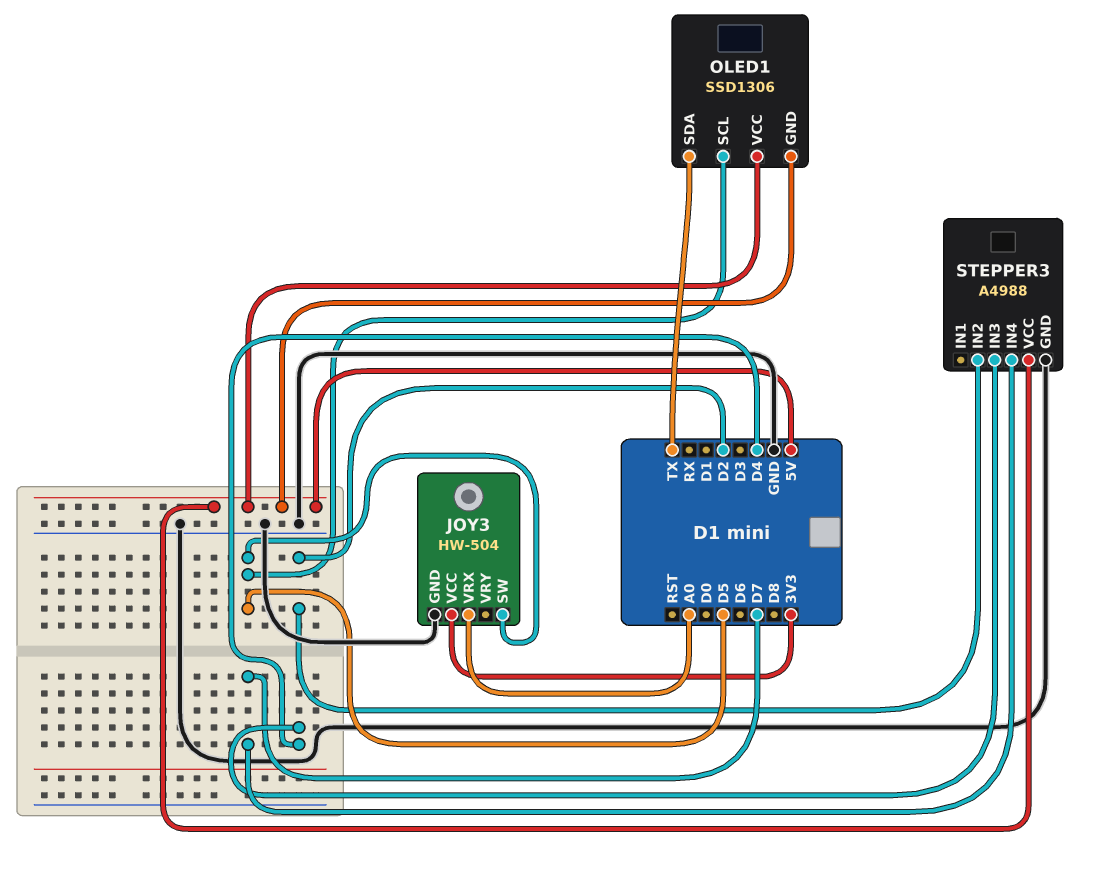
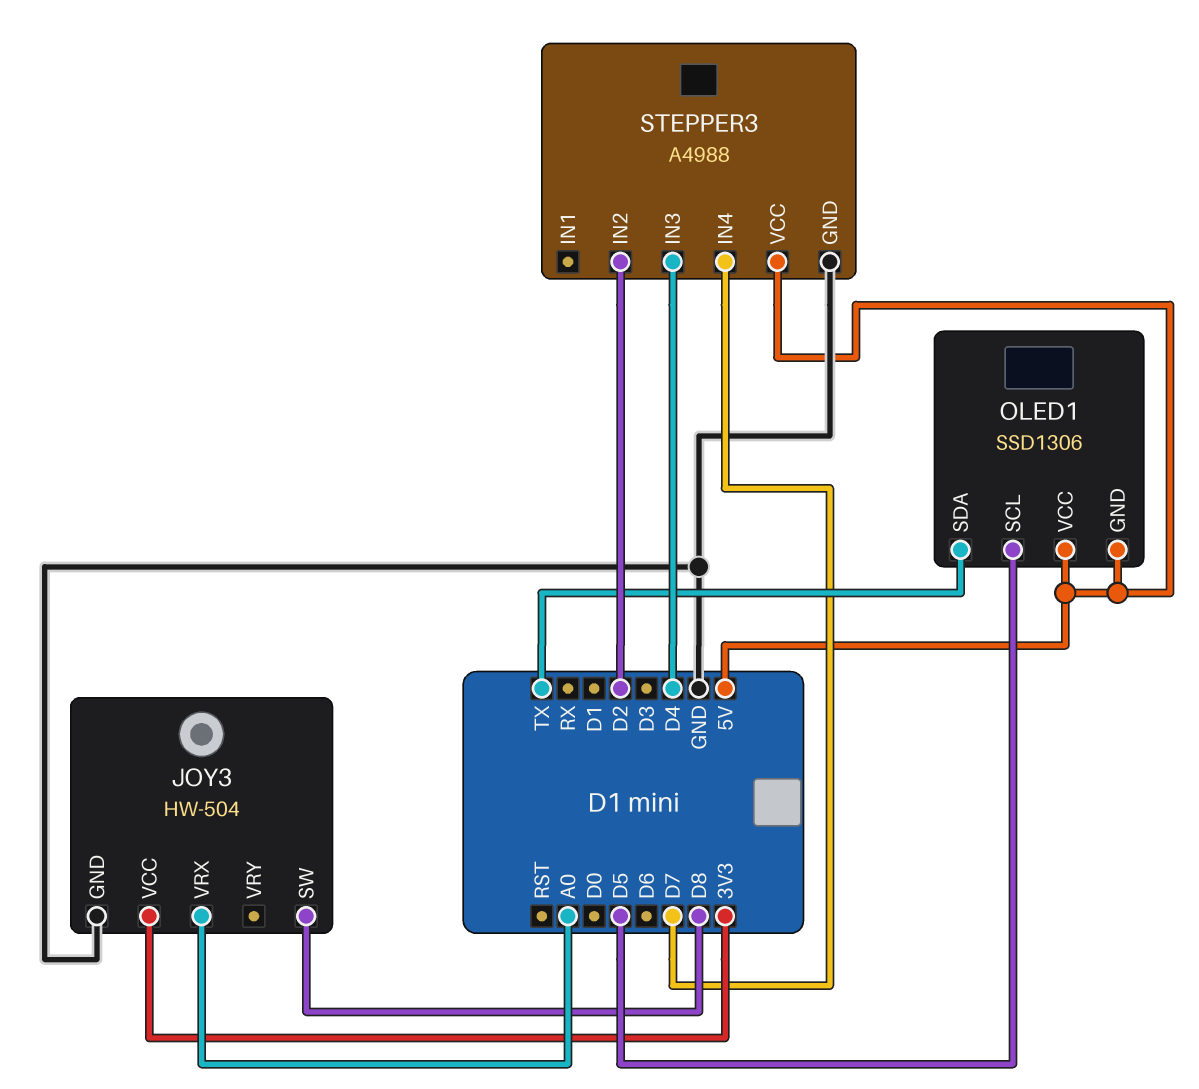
JOY3 pin SW: D5 -> D8

